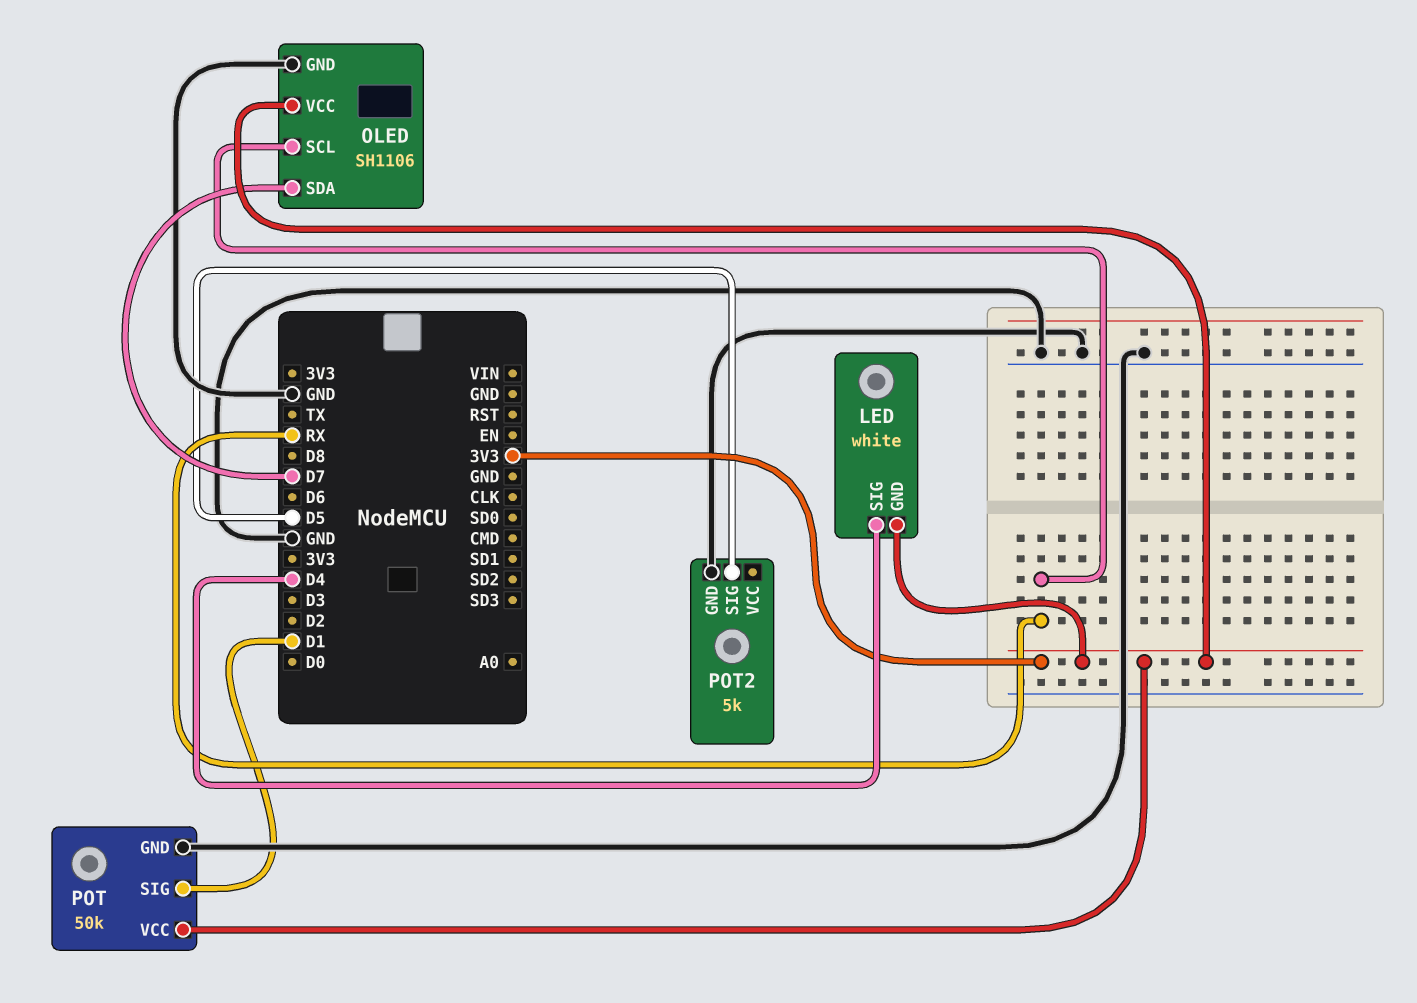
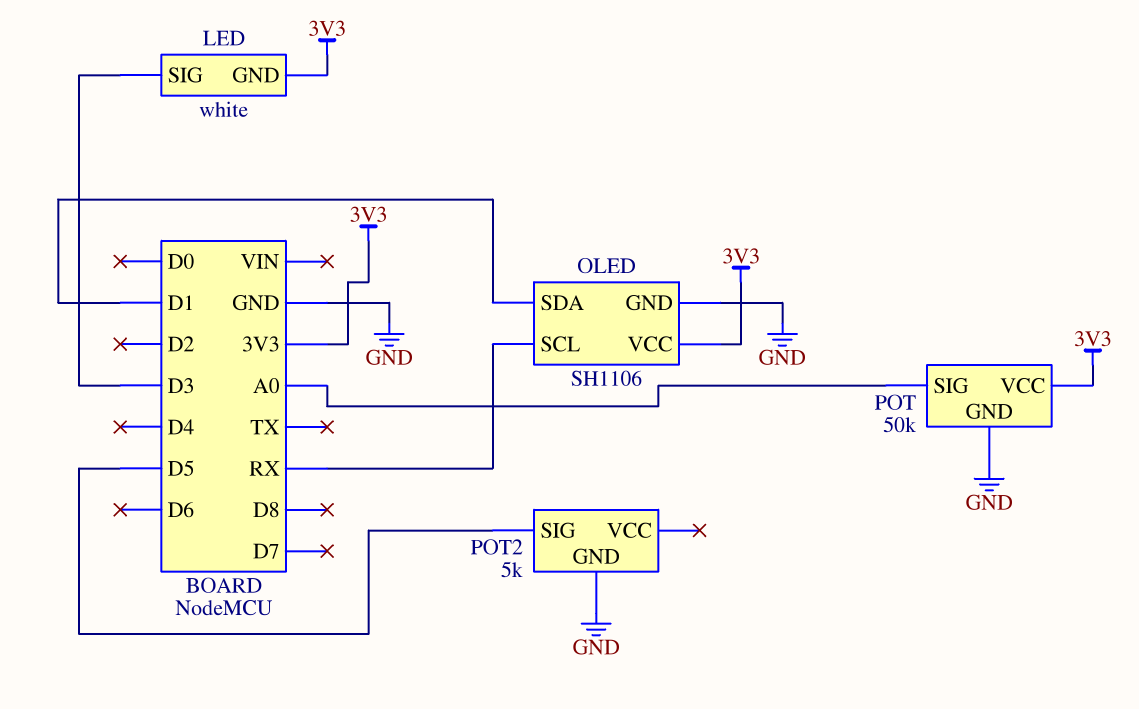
LED pin SIG: D4 -> D3
OLED pin SDA: D7 -> D1
POT pin SIG: D1 -> A0

